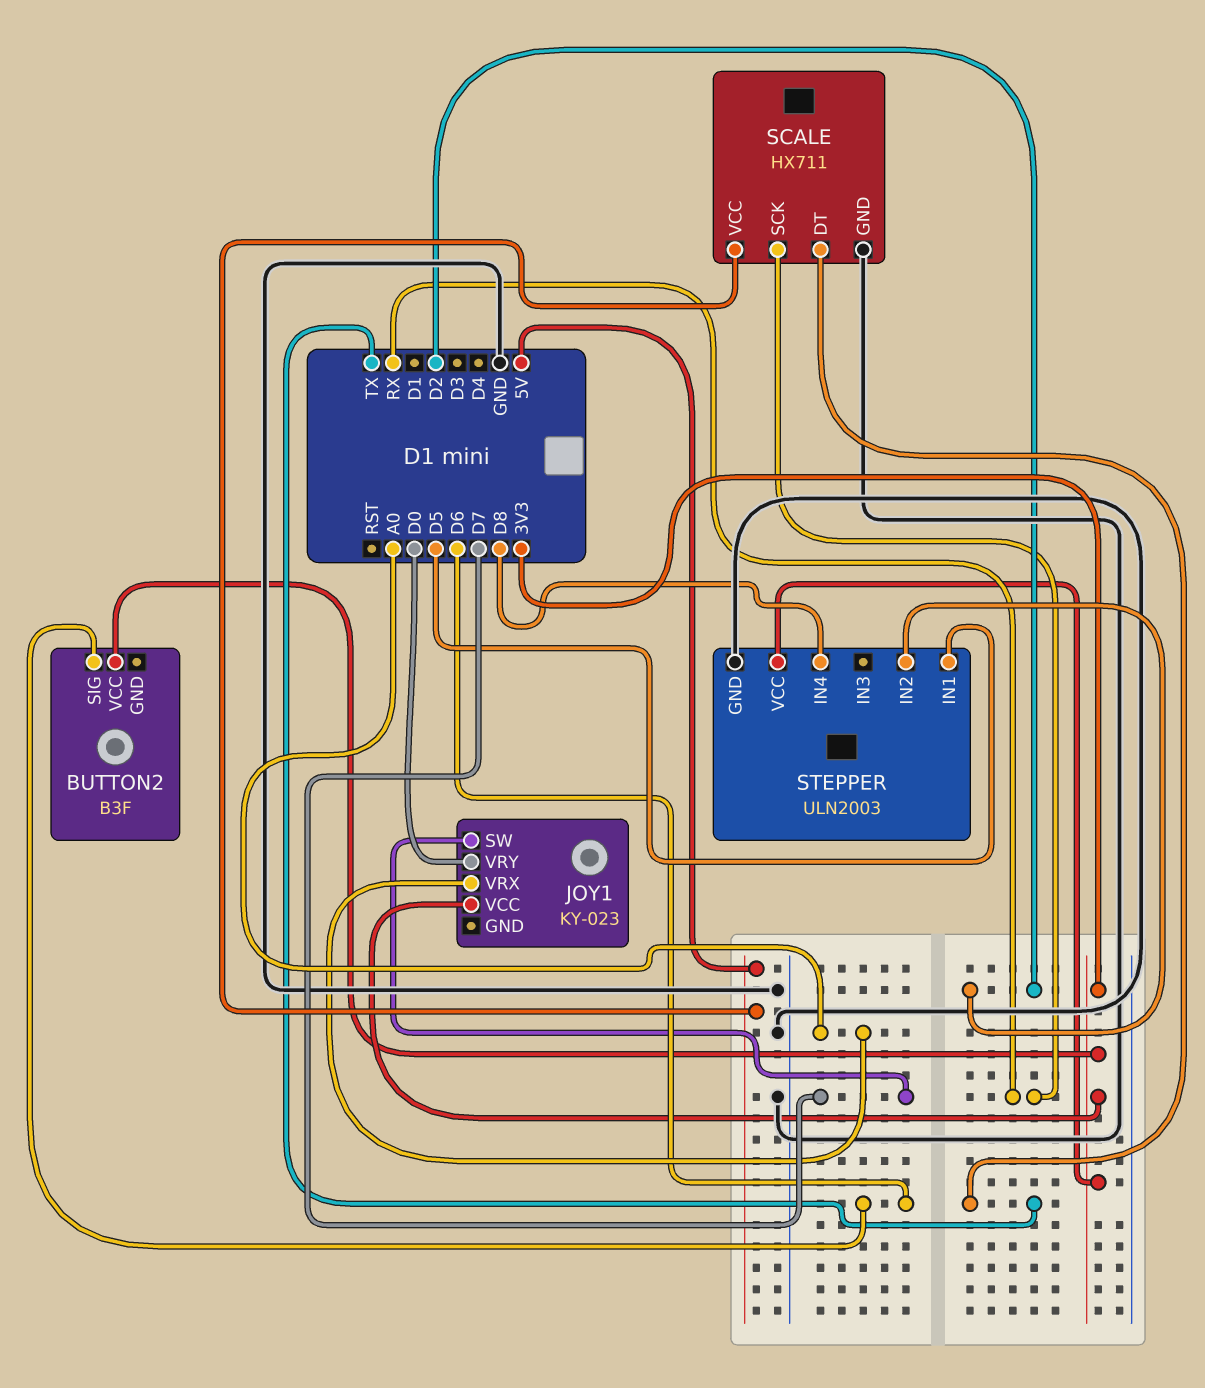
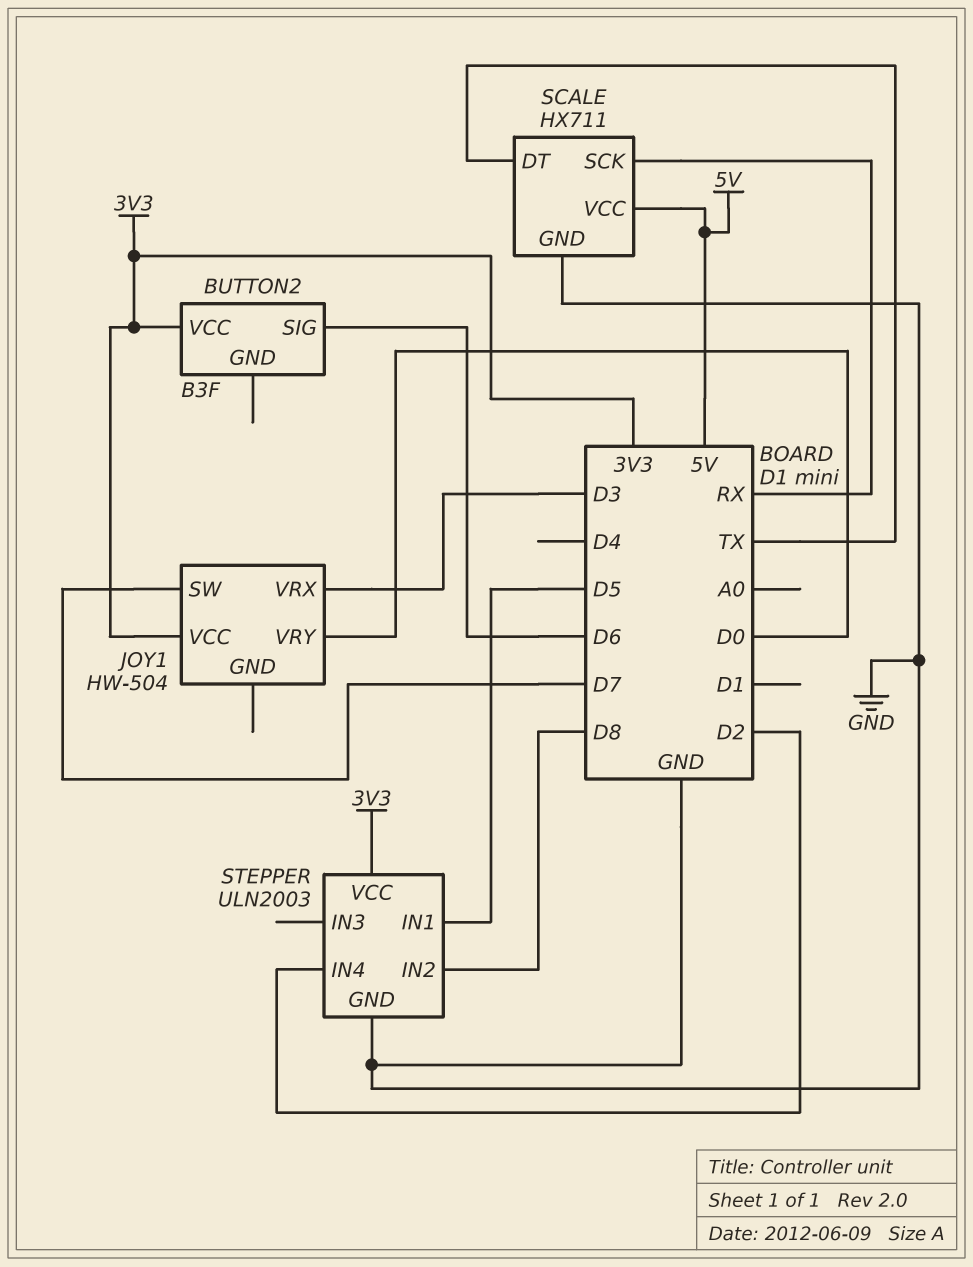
JOY1: KY-023 -> HW-504
JOY1 pin VRX: A0 -> D3
STEPPER pin IN2: D2 -> D8
STEPPER pin IN4: D8 -> D2

